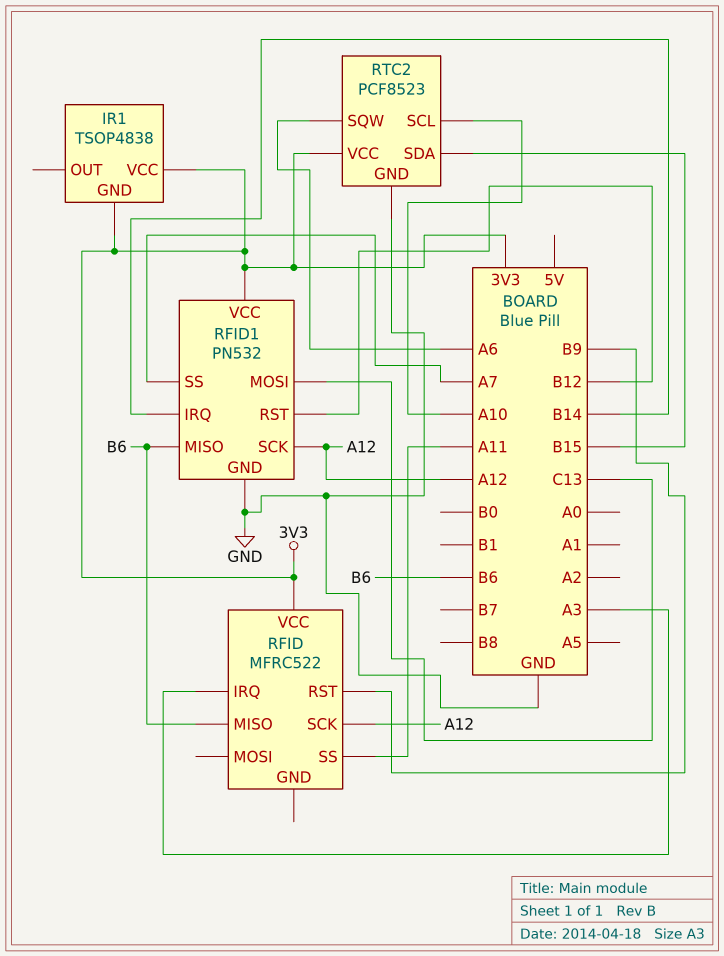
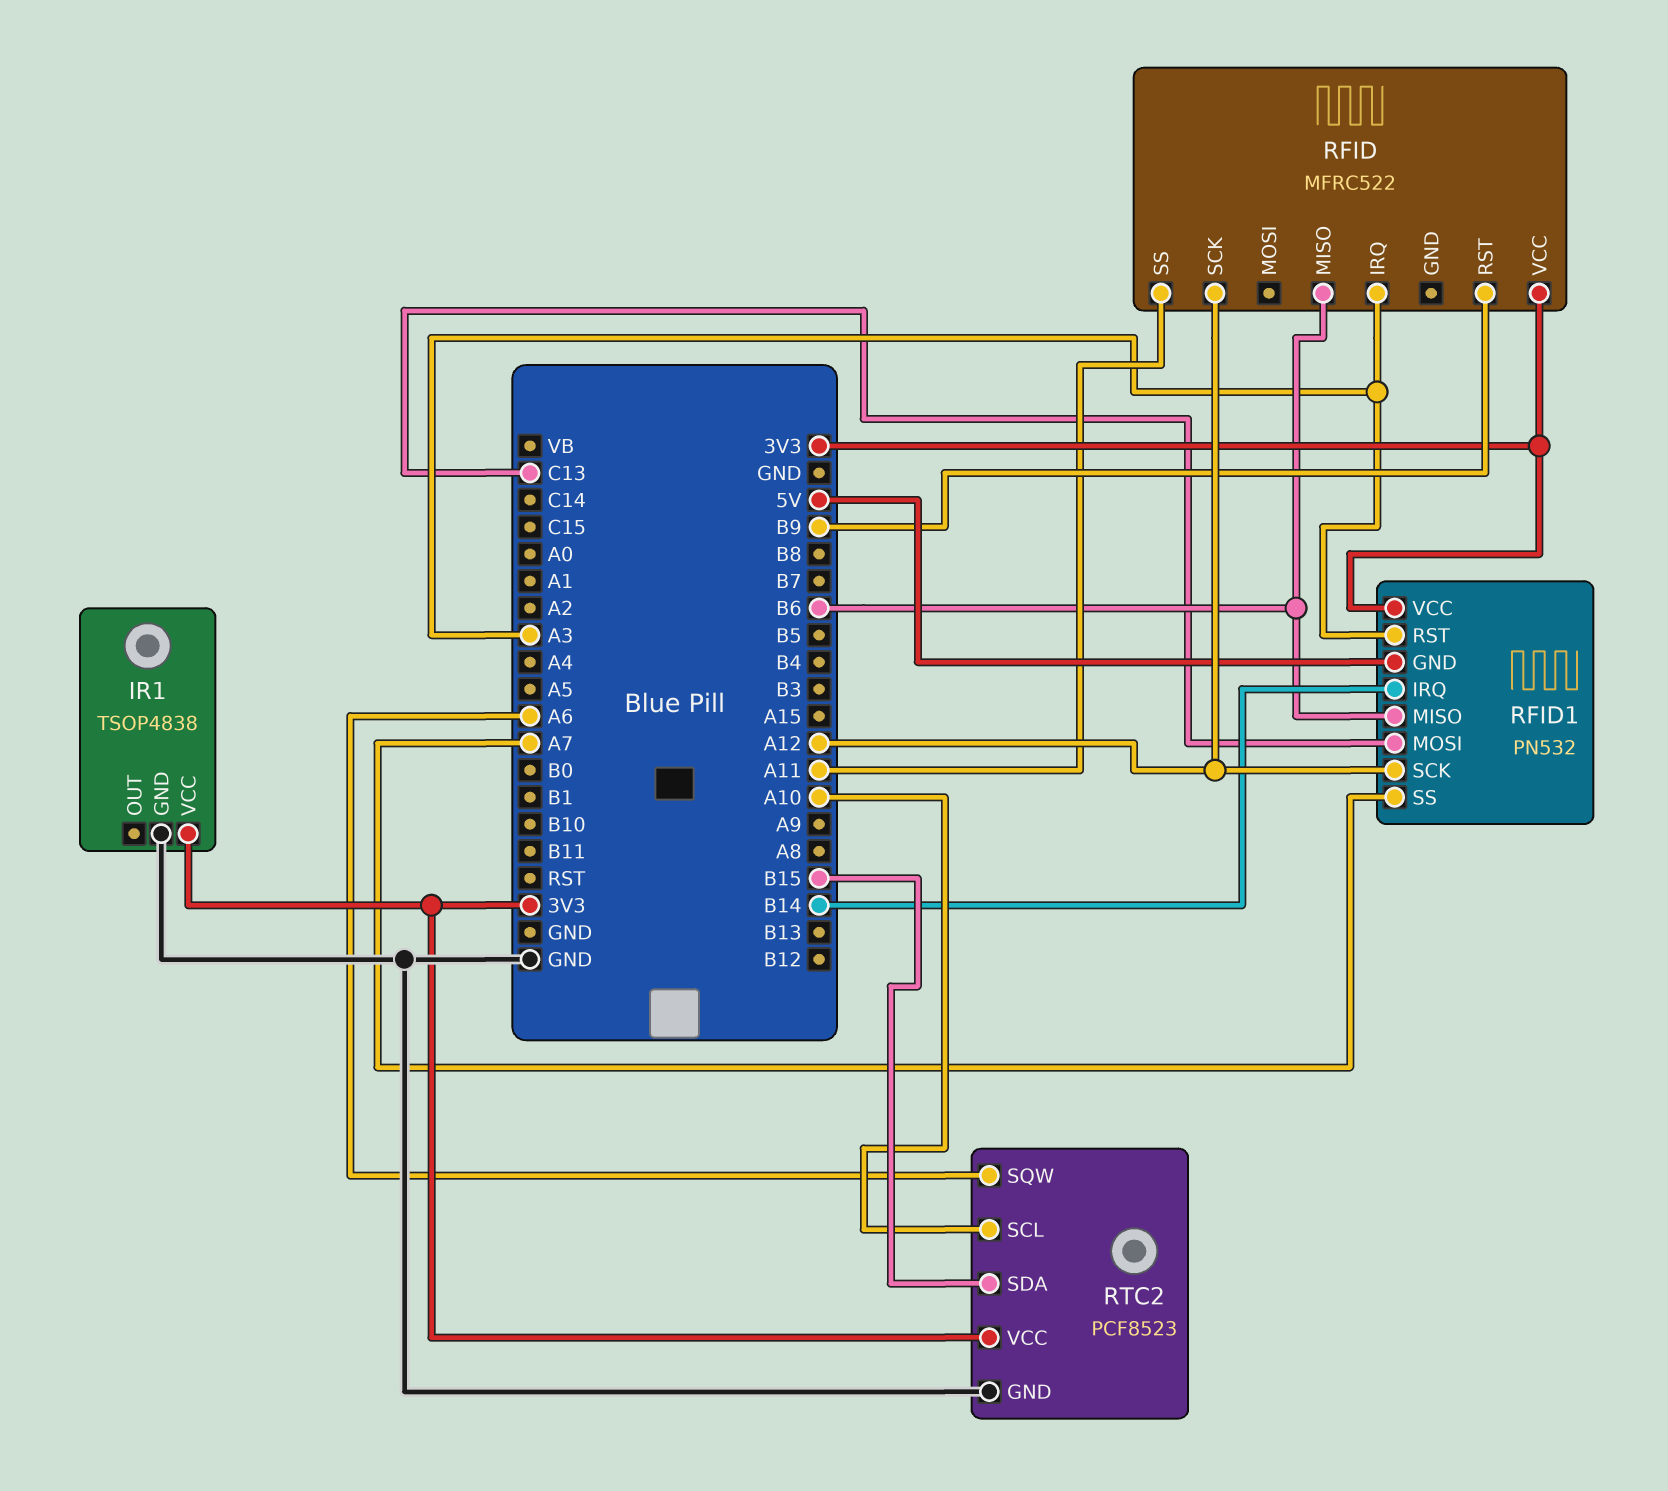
IR1 pin GND: 3V3 -> GND
RFID1 pin GND: GND -> 5V
RFID1 pin RST: B12 -> A3

